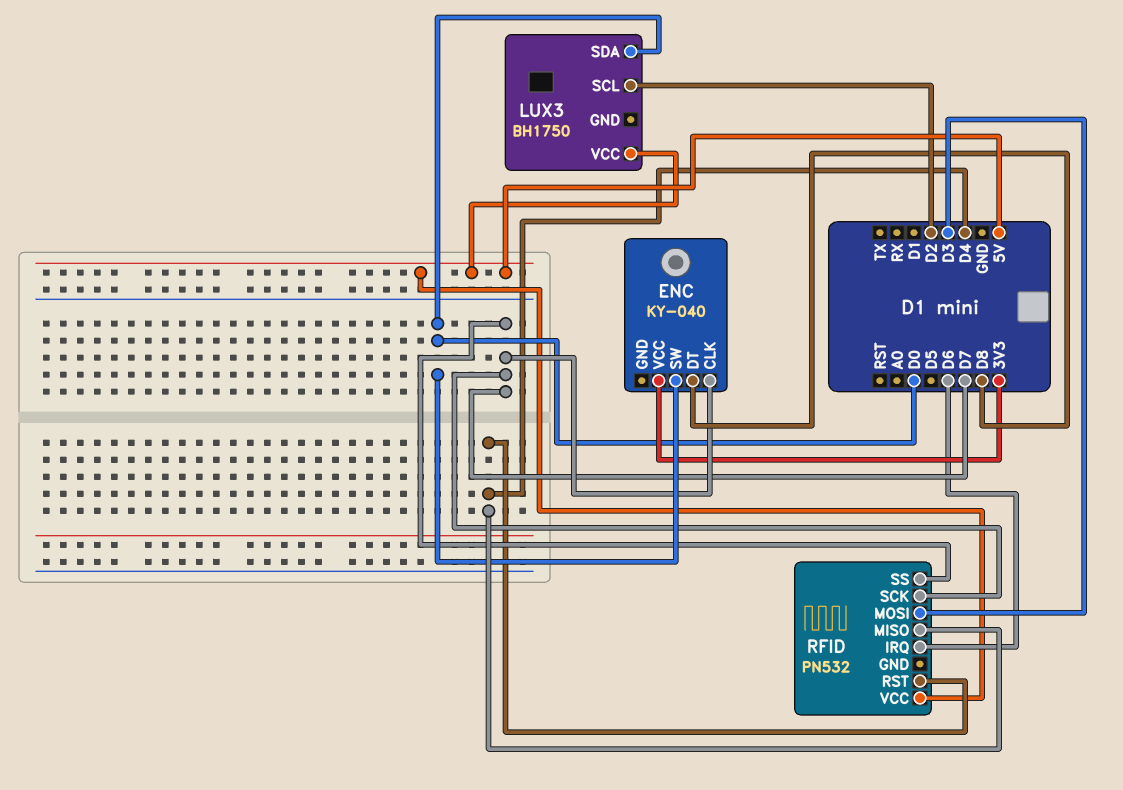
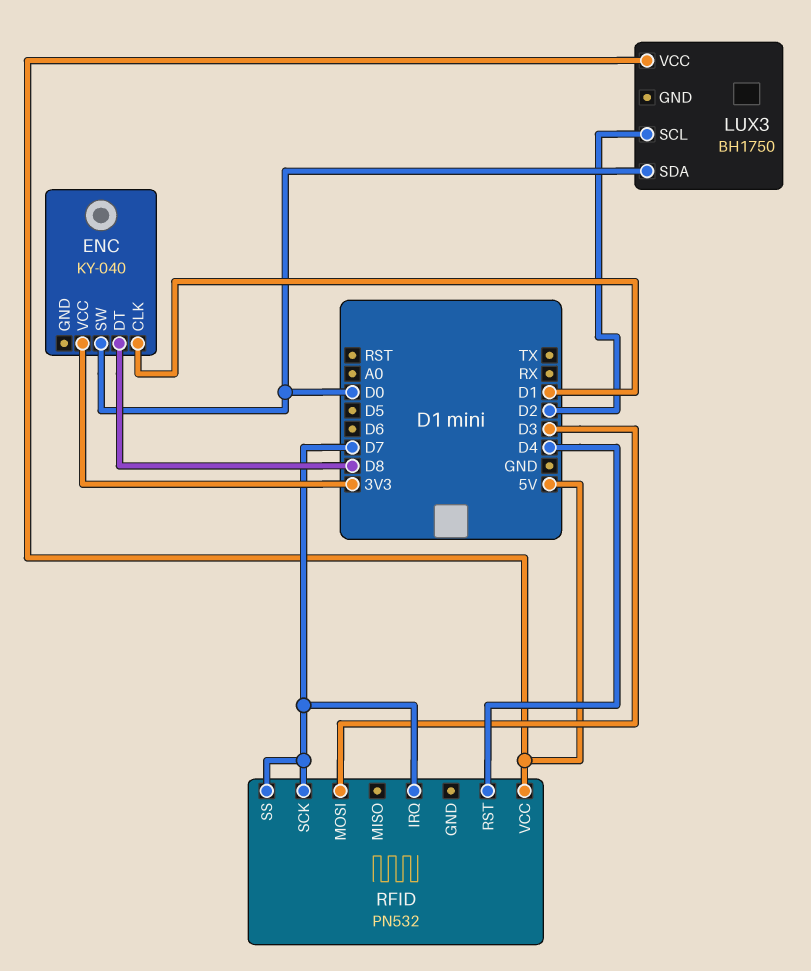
ENC pin CLK: D7 -> D1
RFID pin IRQ: D6 -> D7
RFID pin MISO: D4 -> none

